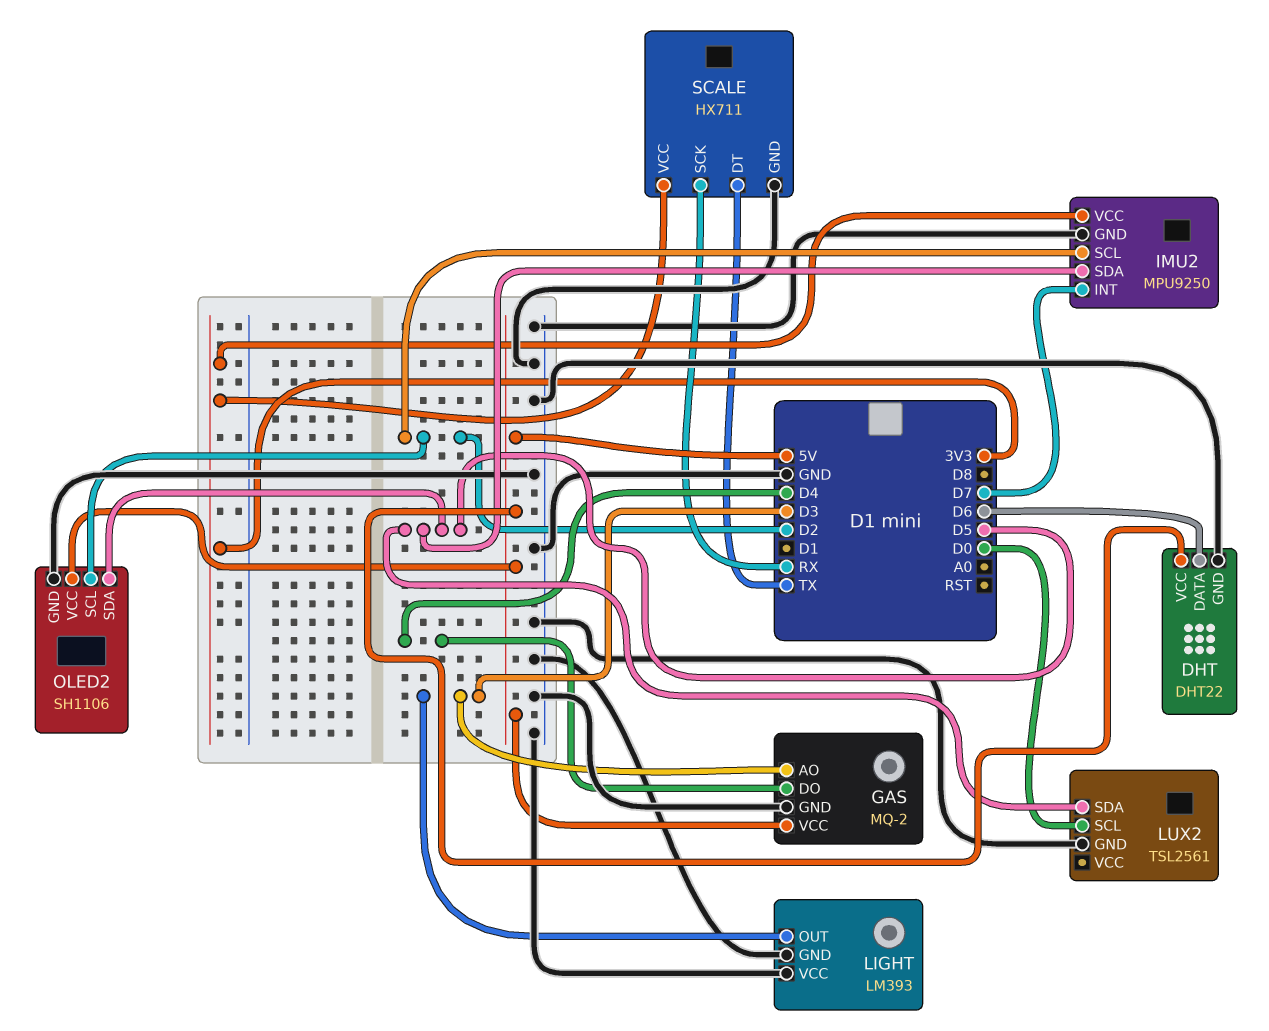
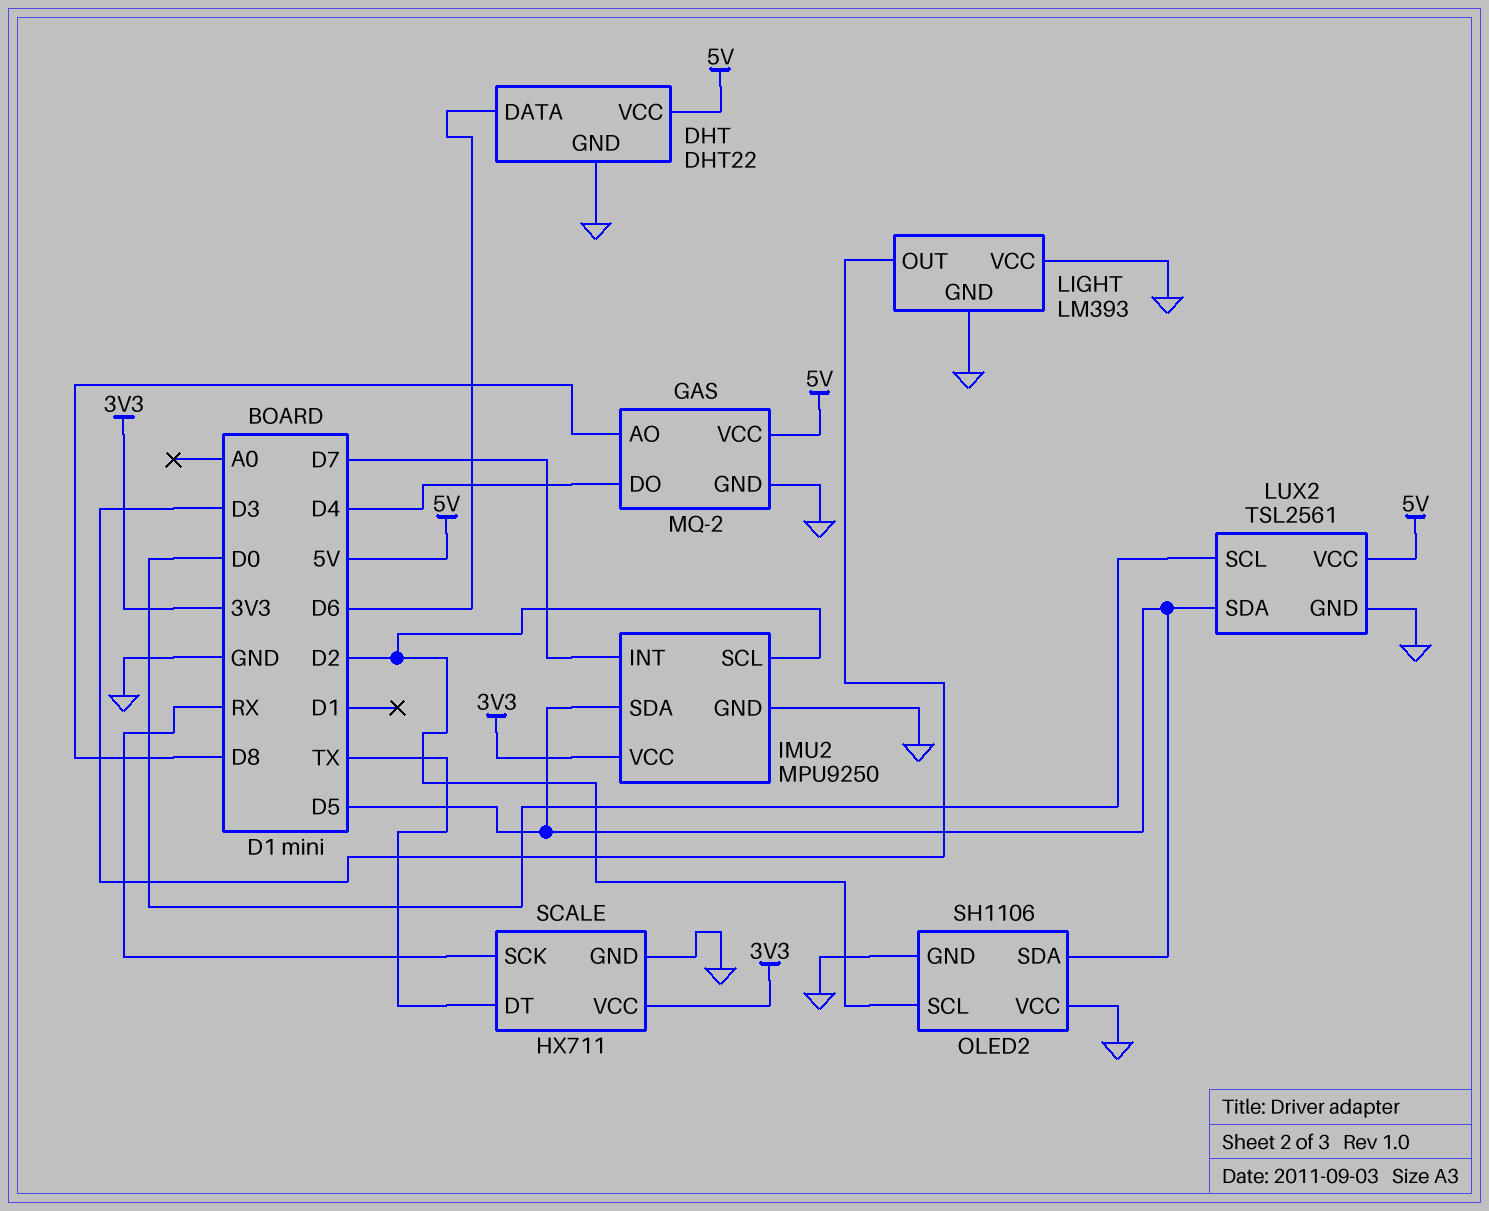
GAS pin AO: D3 -> D8
LUX2 pin VCC: none -> 5V
OLED2 pin VCC: 5V -> GND

